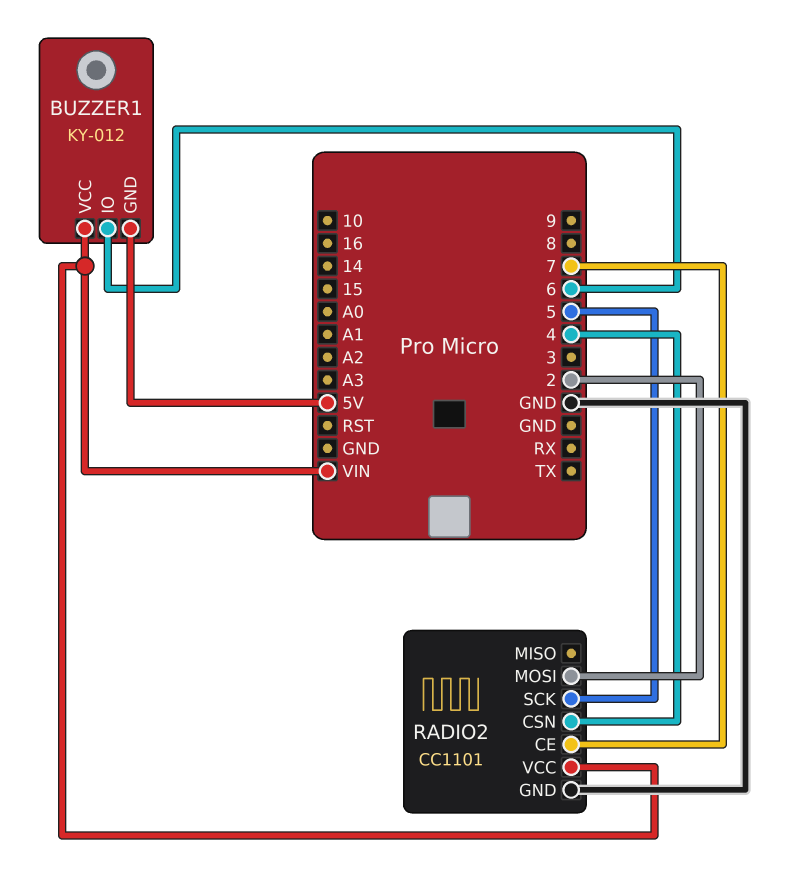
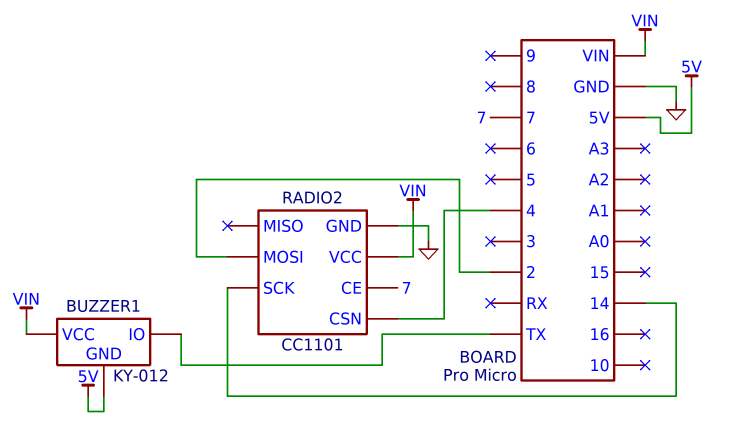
BUZZER1 pin IO: 6 -> TX
RADIO2 pin SCK: 5 -> 14

